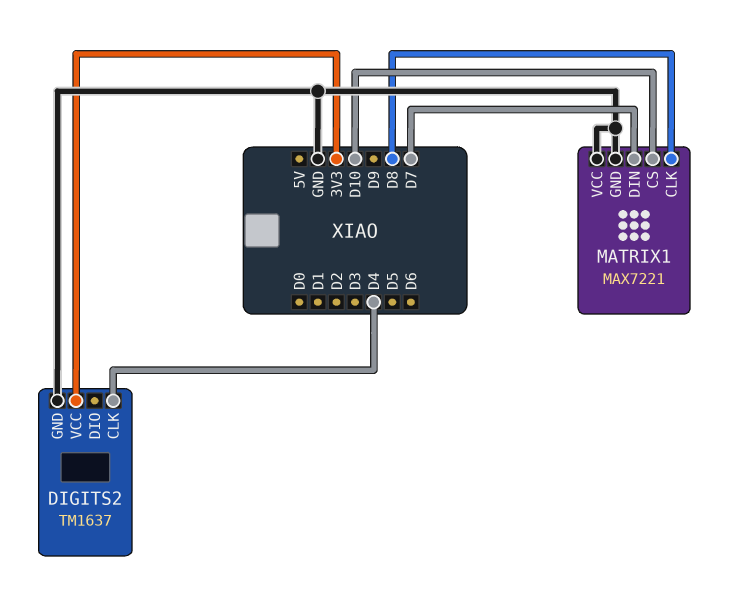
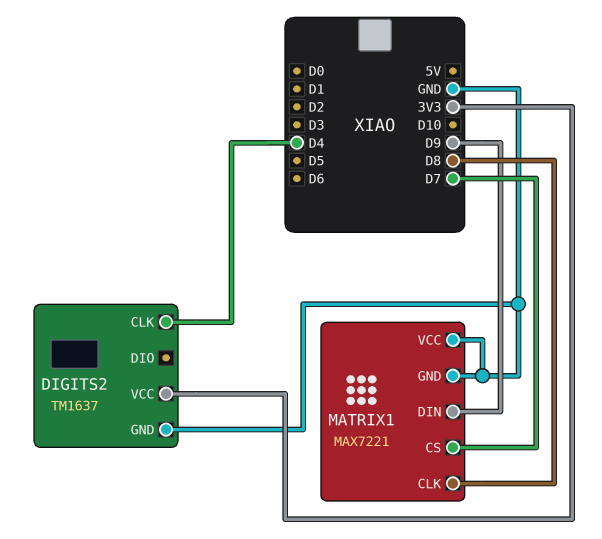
MATRIX1 pin CS: D10 -> D7
MATRIX1 pin DIN: D7 -> D9

